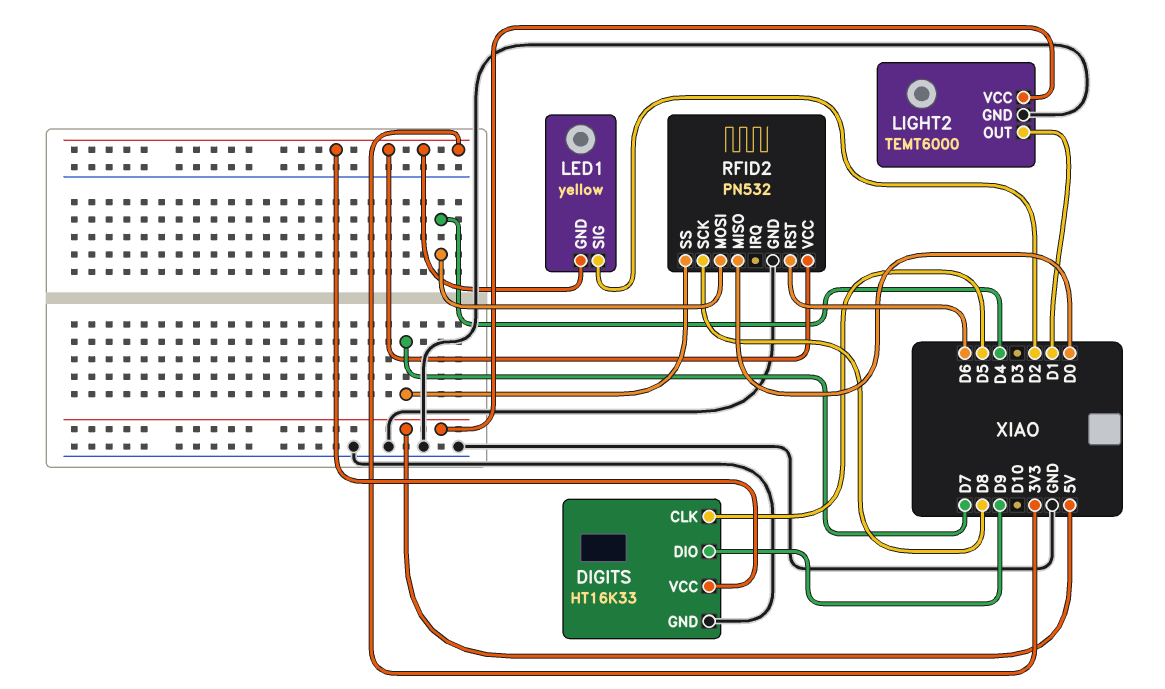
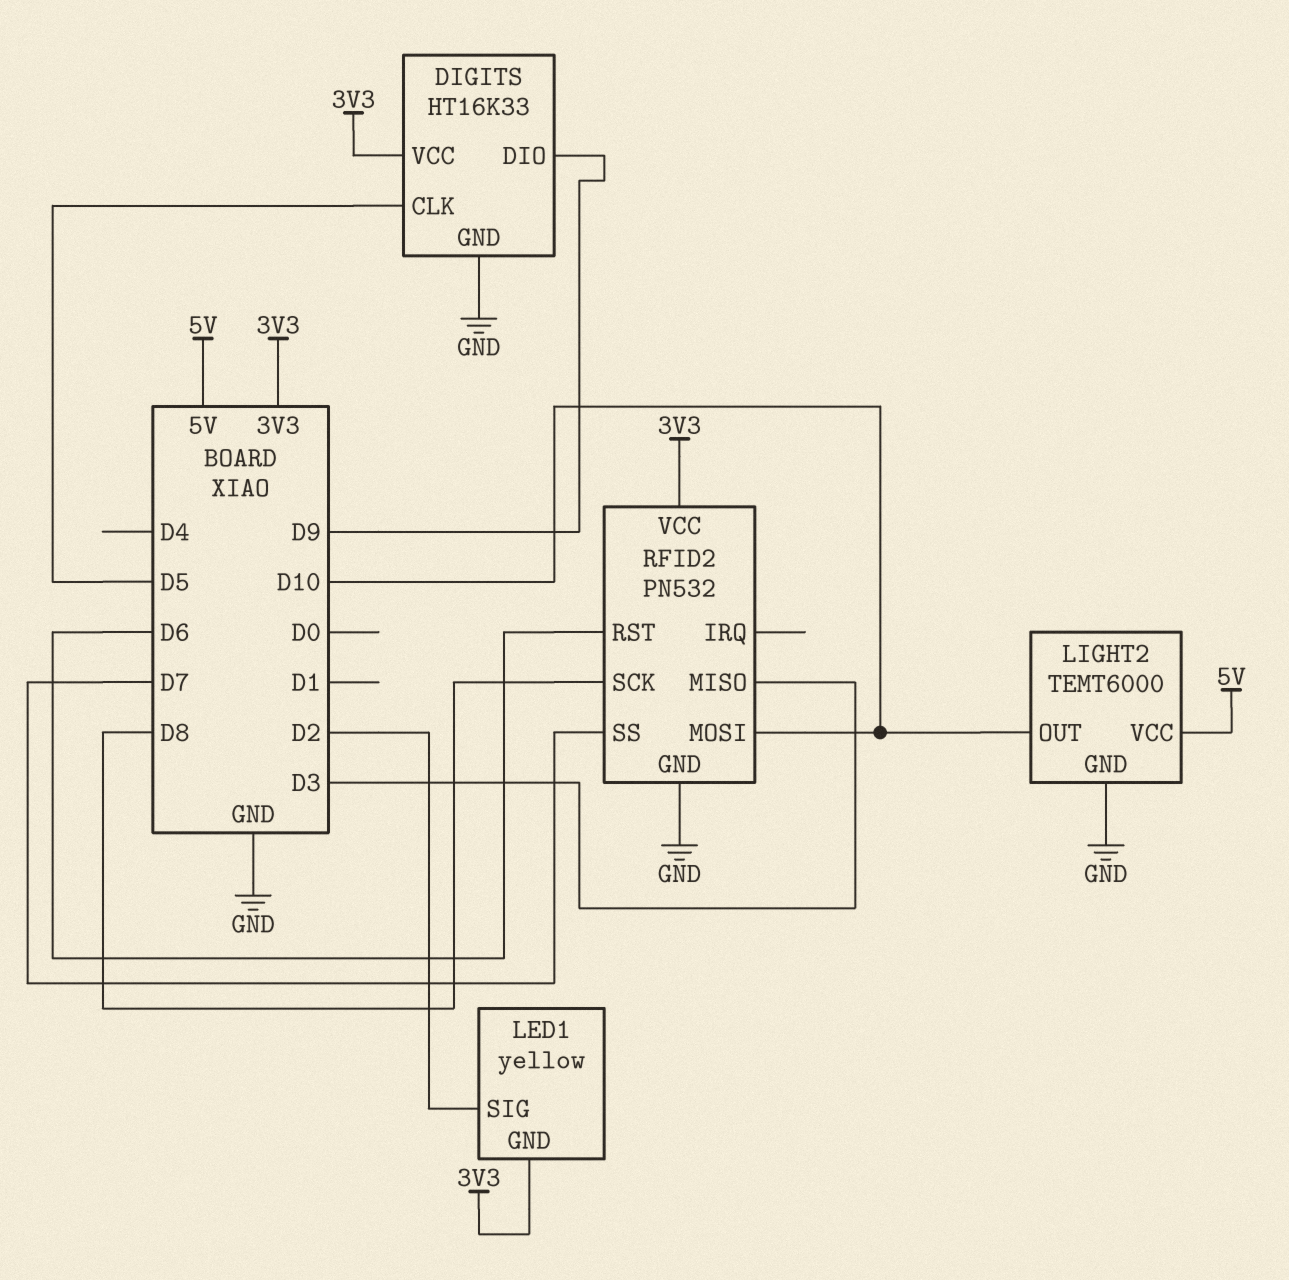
LIGHT2 pin OUT: D1 -> D10
RFID2 pin MISO: D0 -> D3
RFID2 pin MOSI: D4 -> D10

